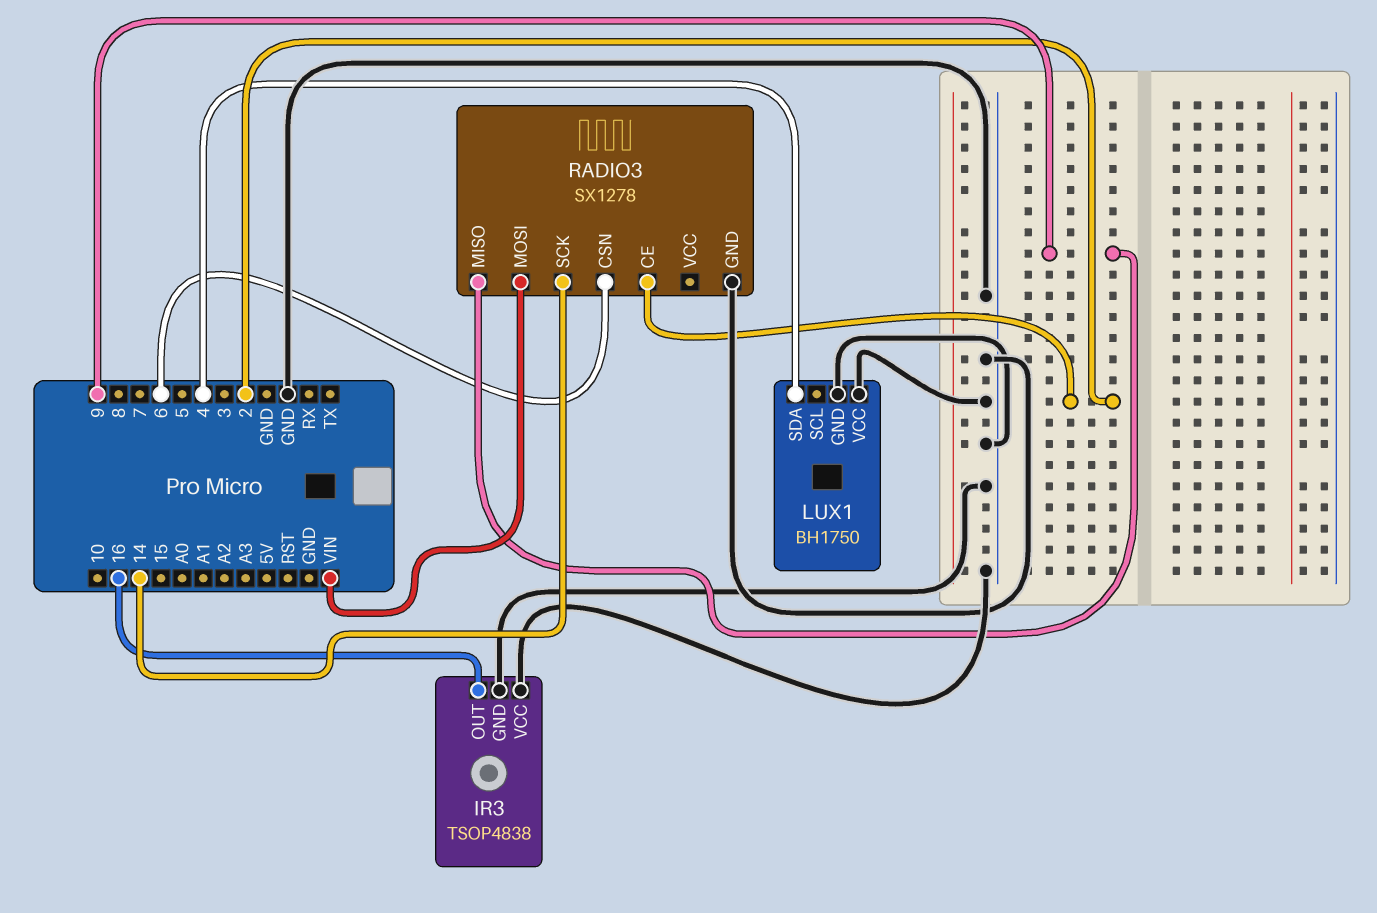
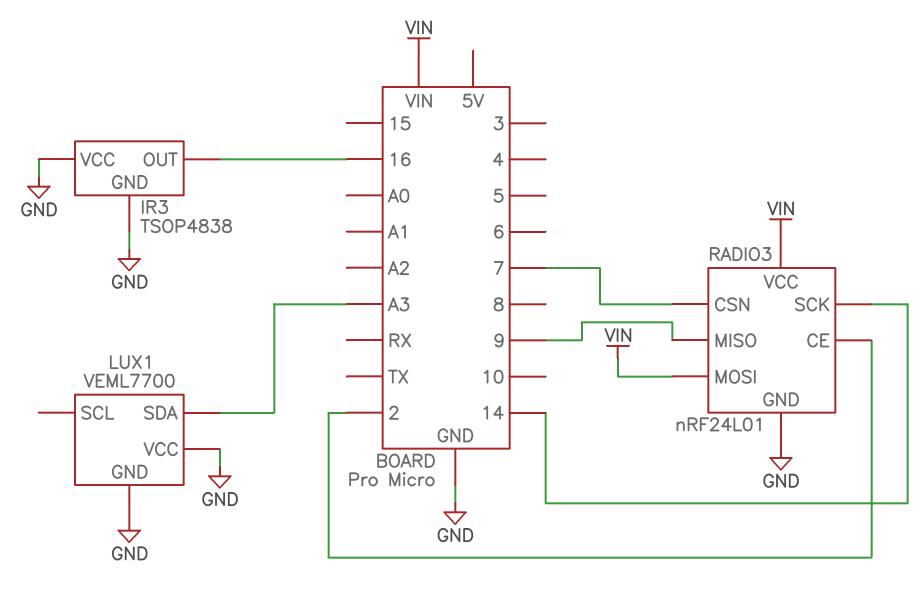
LUX1: BH1750 -> VEML7700
LUX1 pin SDA: 4 -> A3
RADIO3: SX1278 -> nRF24L01
RADIO3 pin CSN: 6 -> 7
RADIO3 pin VCC: none -> VIN

